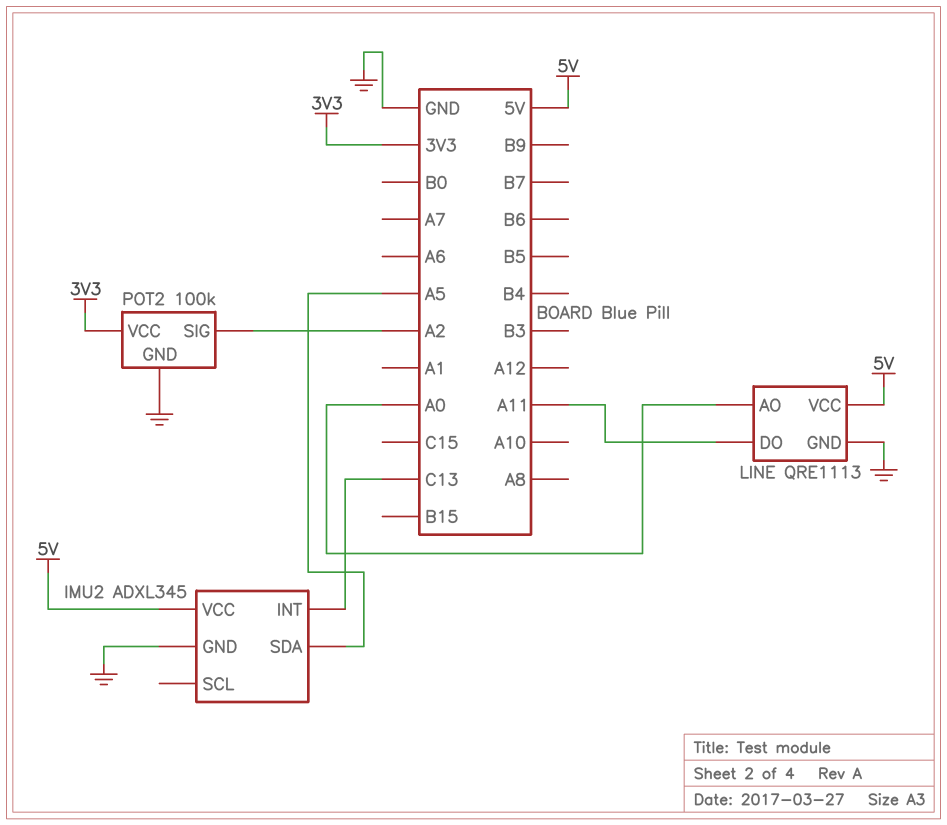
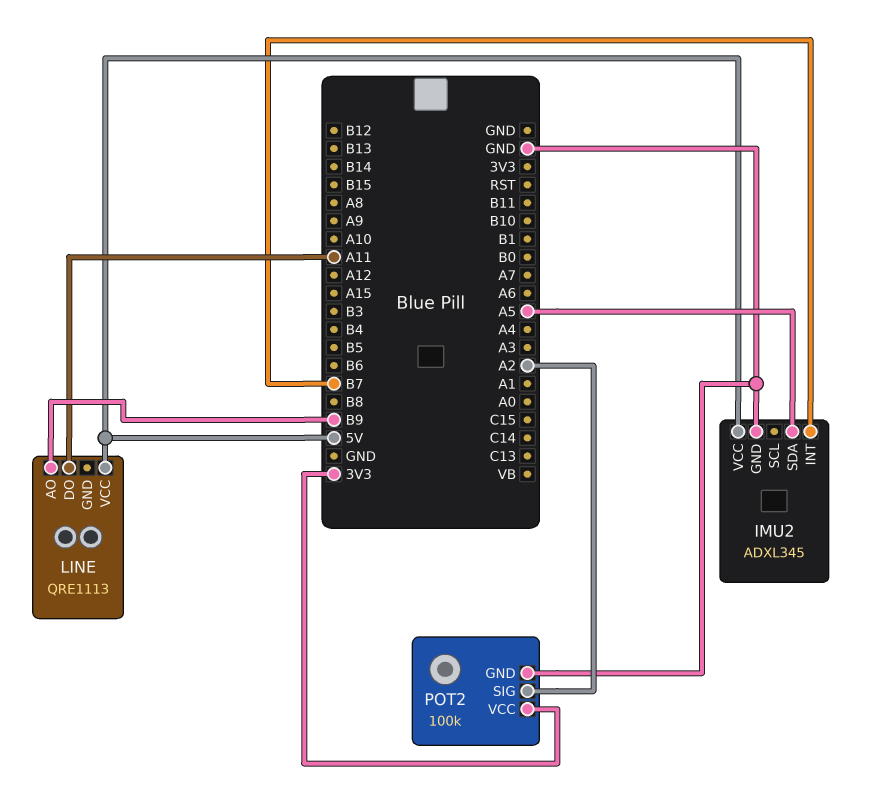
IMU2 pin INT: C13 -> B7
LINE pin AO: A0 -> B9
LINE pin GND: GND -> none

